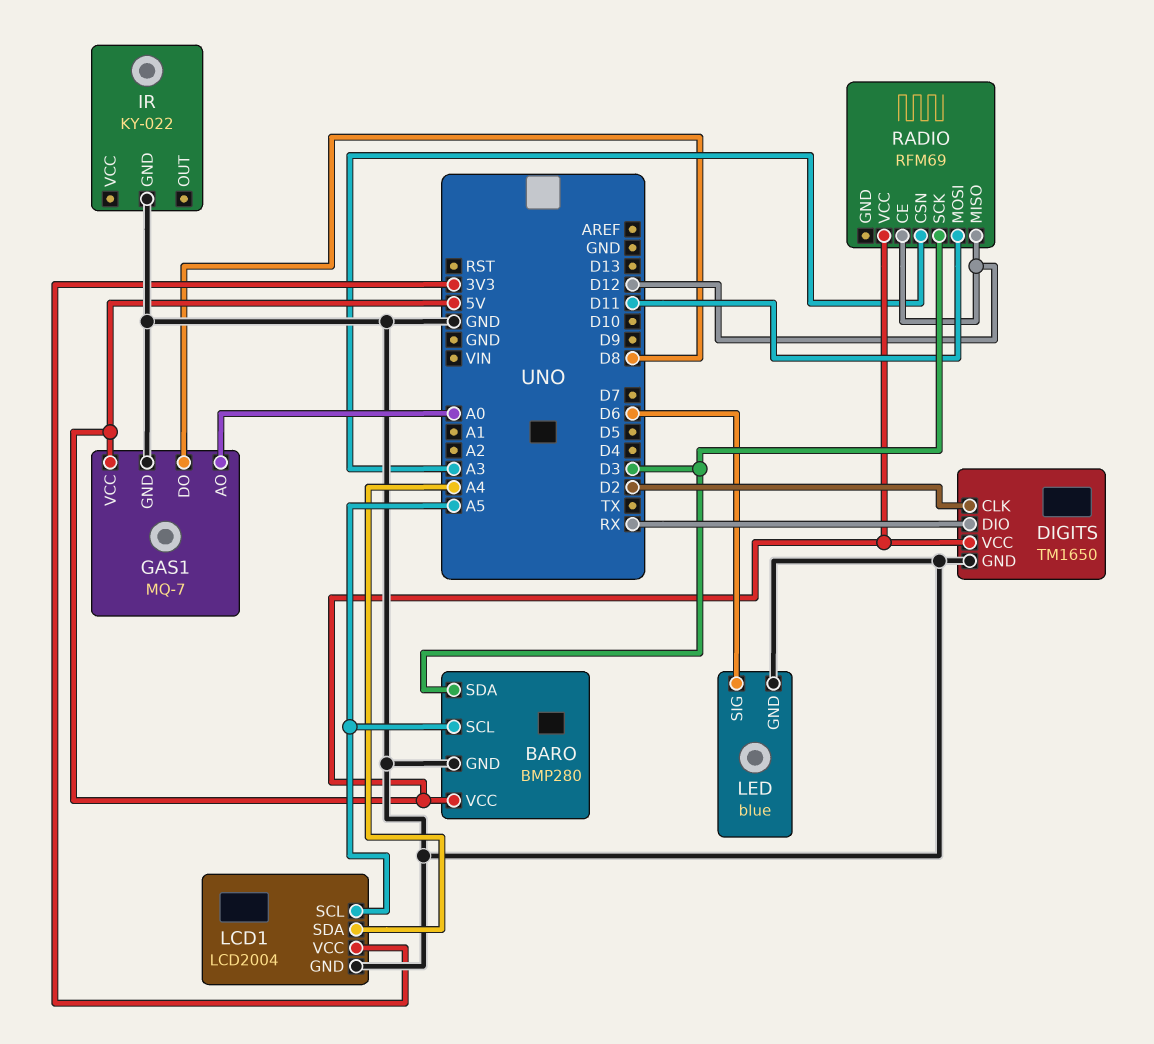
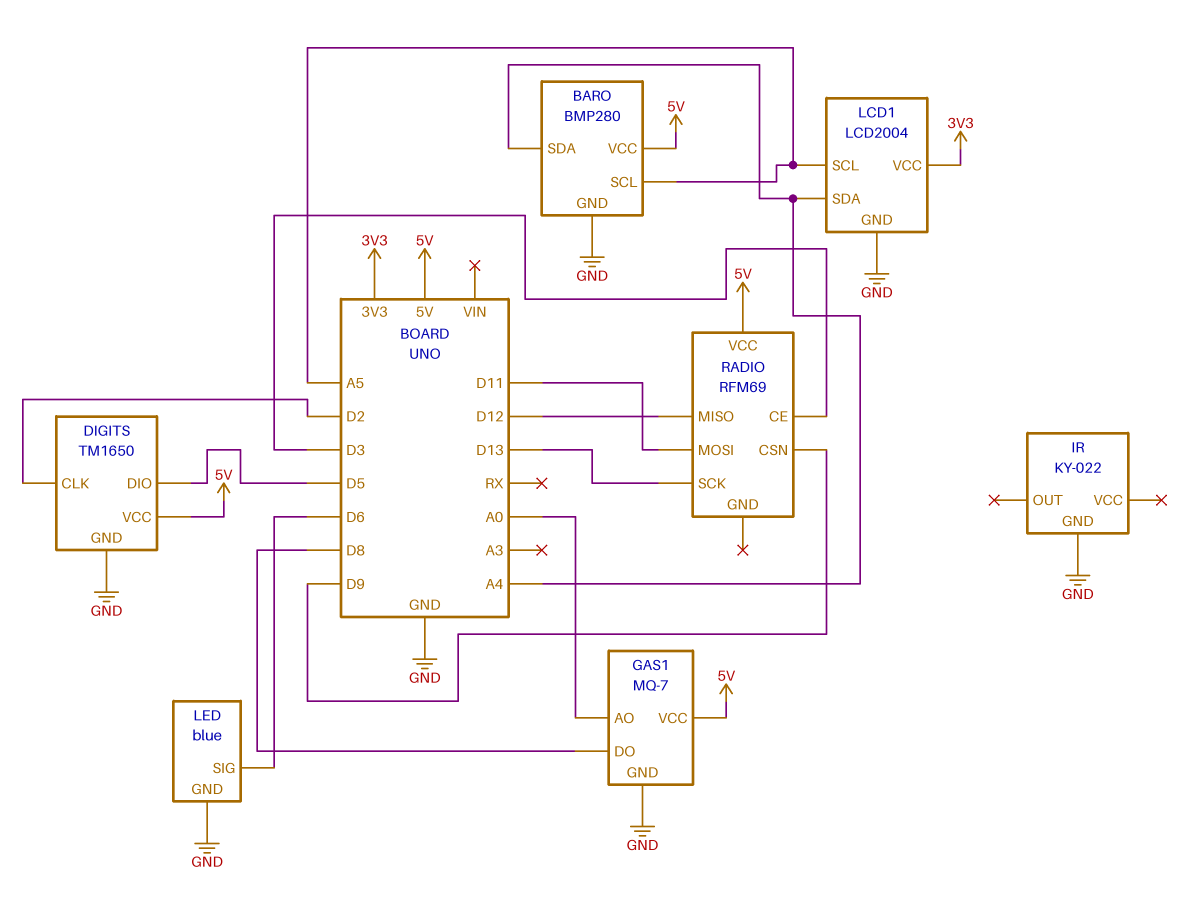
BARO pin SDA: D3 -> A4
DIGITS pin DIO: RX -> D5
RADIO pin CE: D12 -> D3
RADIO pin CSN: A3 -> D9
RADIO pin SCK: D3 -> D13

